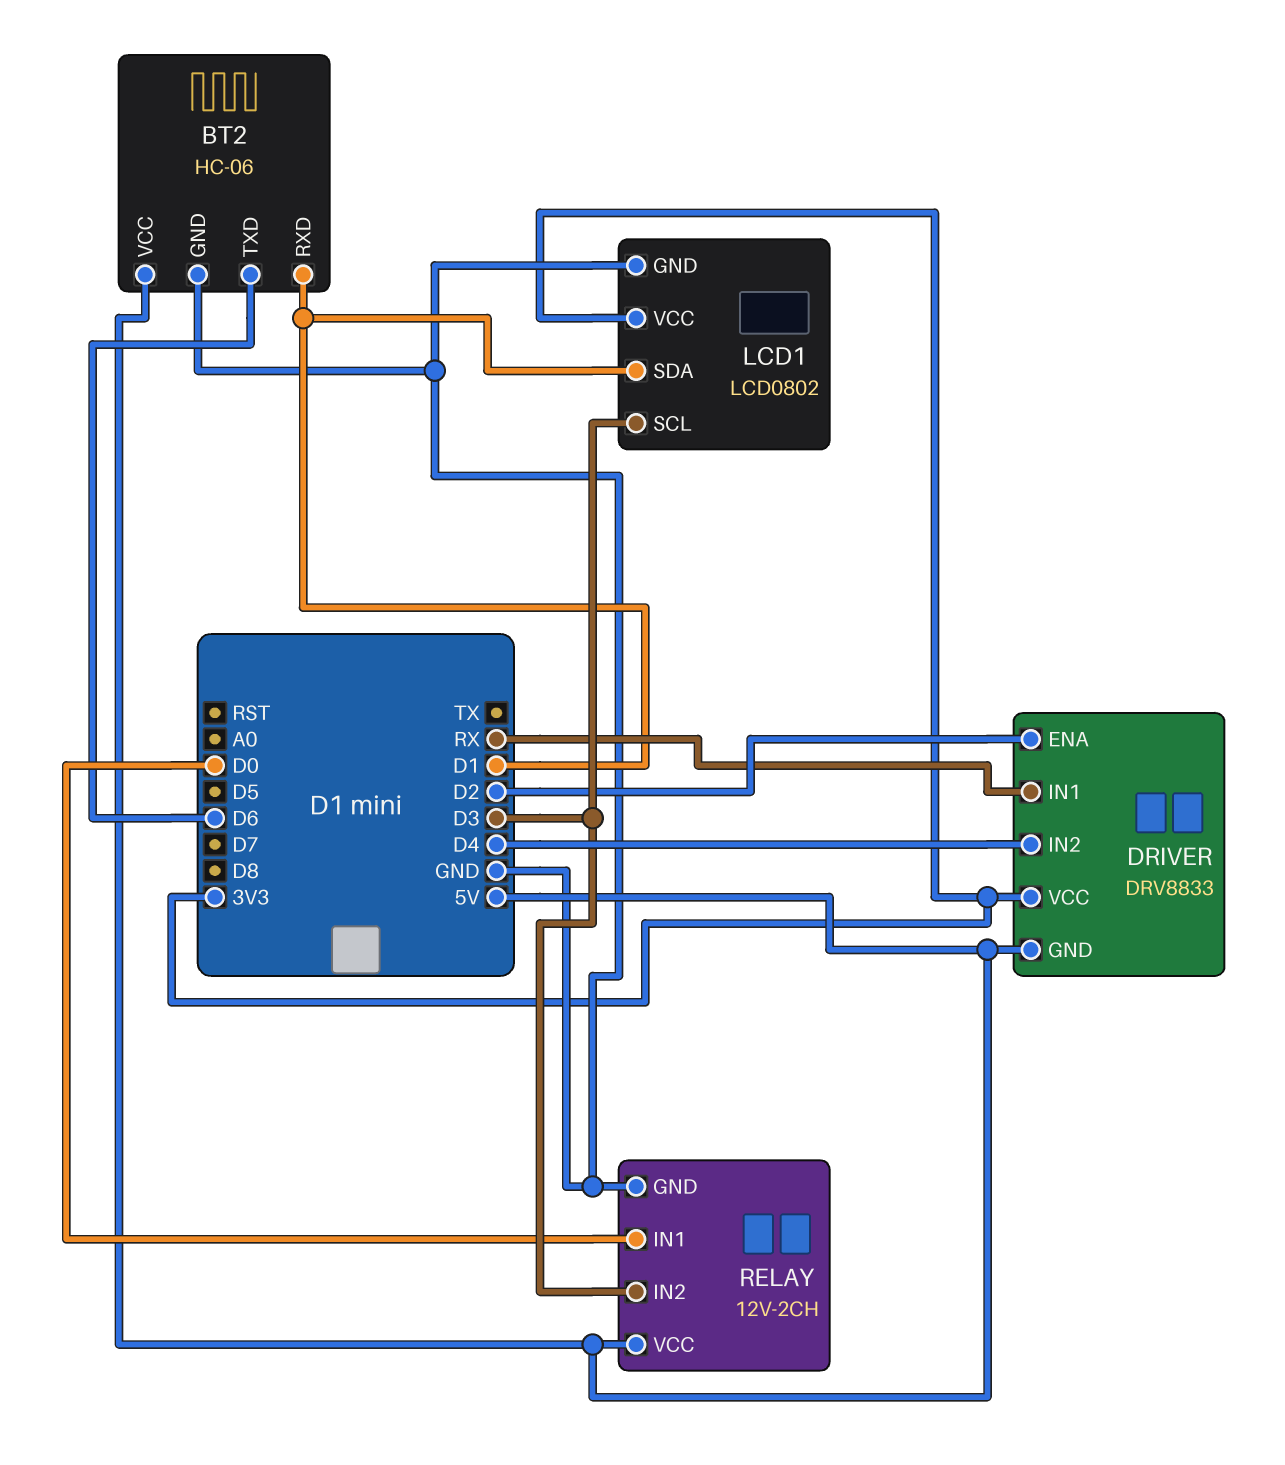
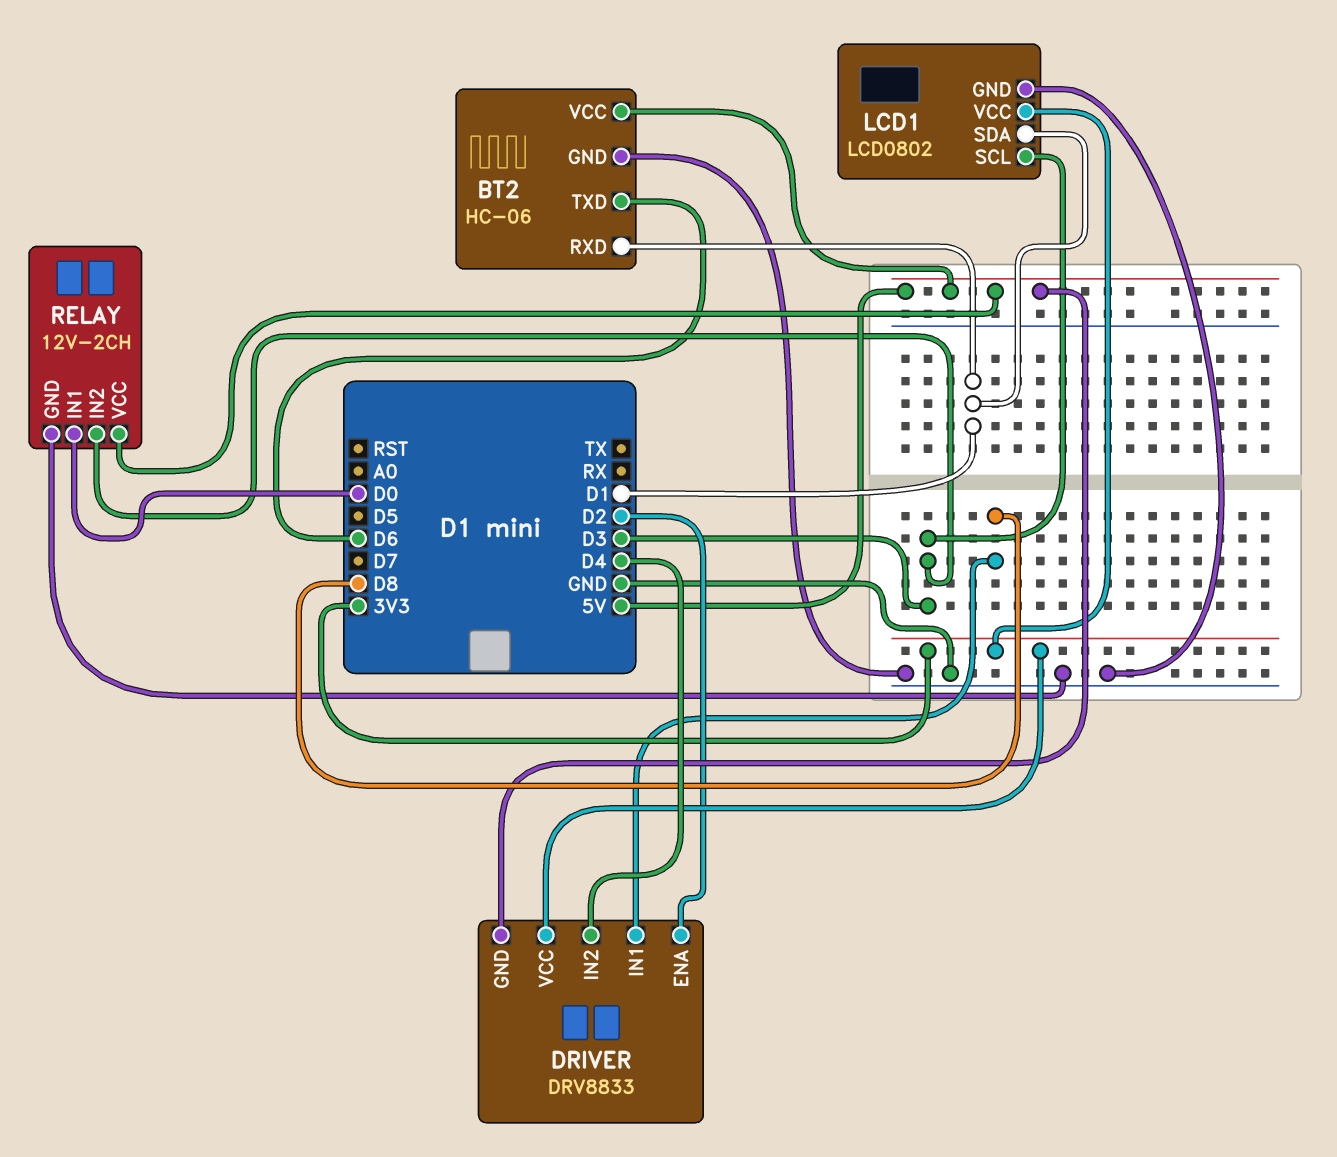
DRIVER pin IN1: RX -> D8

